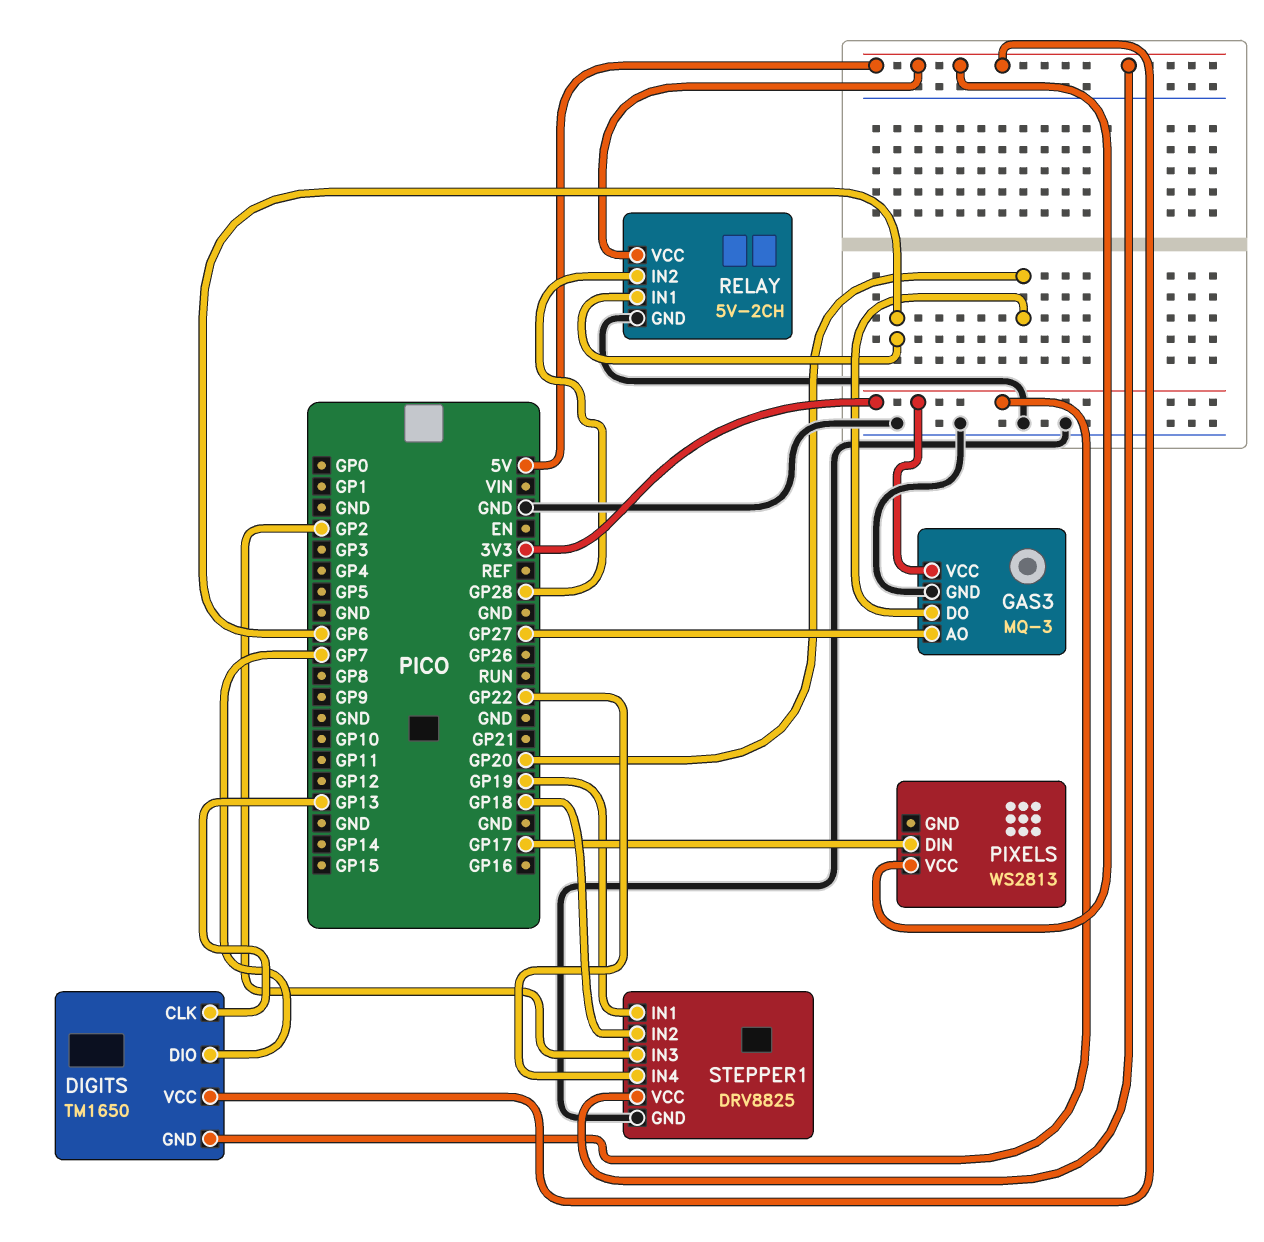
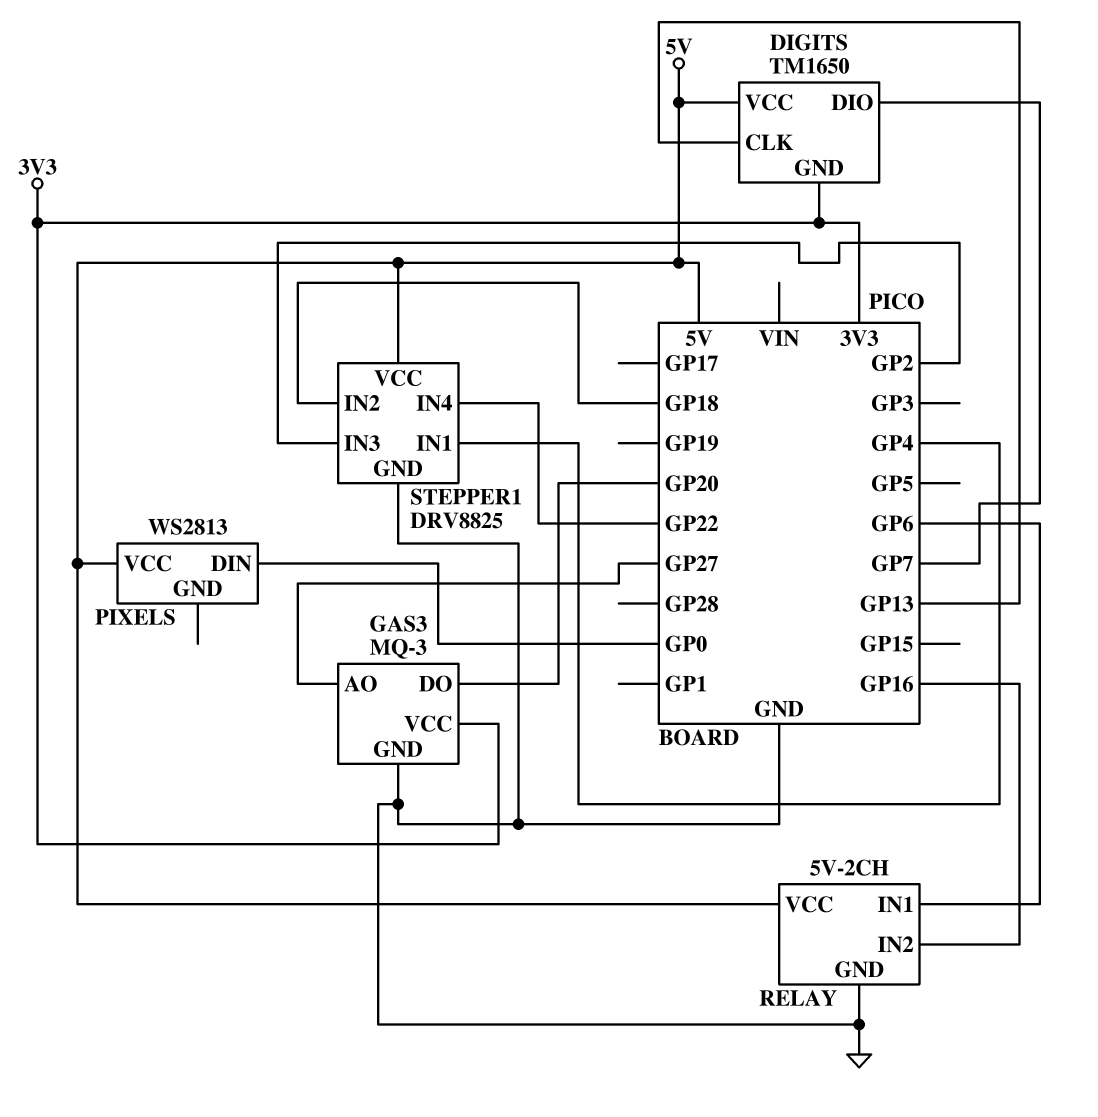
PIXELS pin DIN: GP17 -> GP0
RELAY pin IN2: GP28 -> GP16
STEPPER1 pin IN1: GP19 -> GP4

